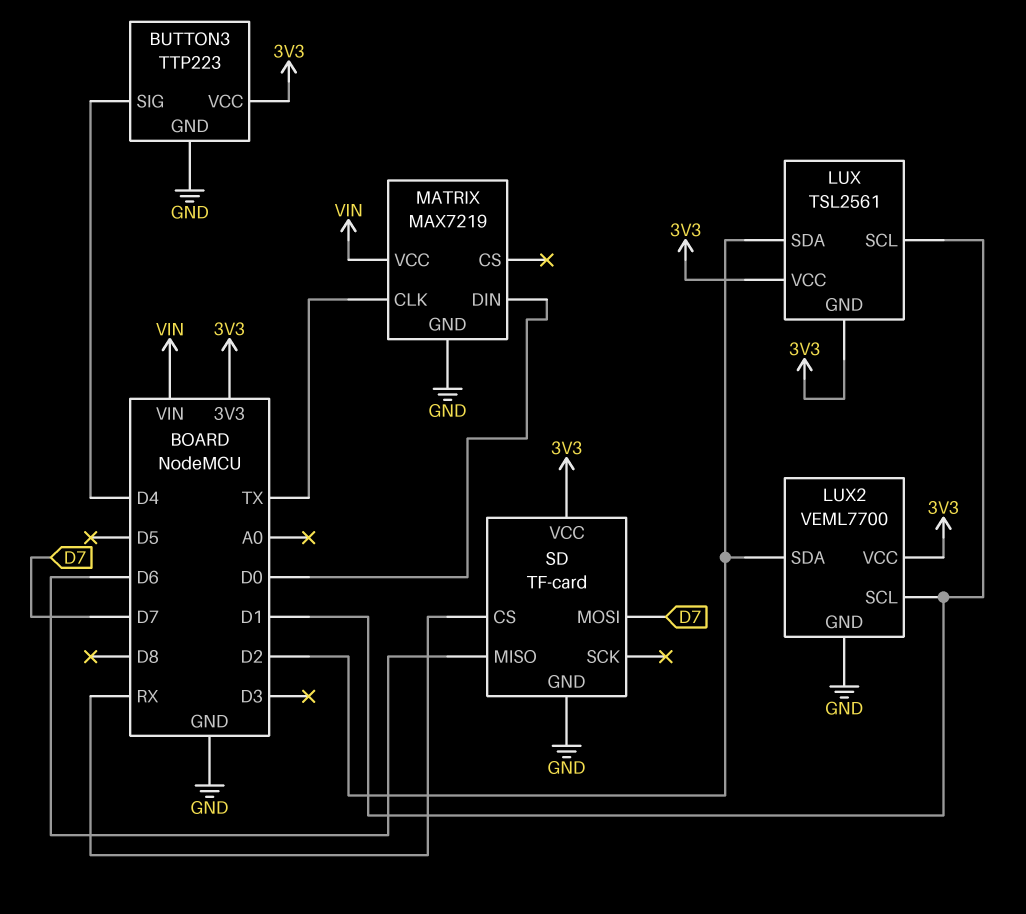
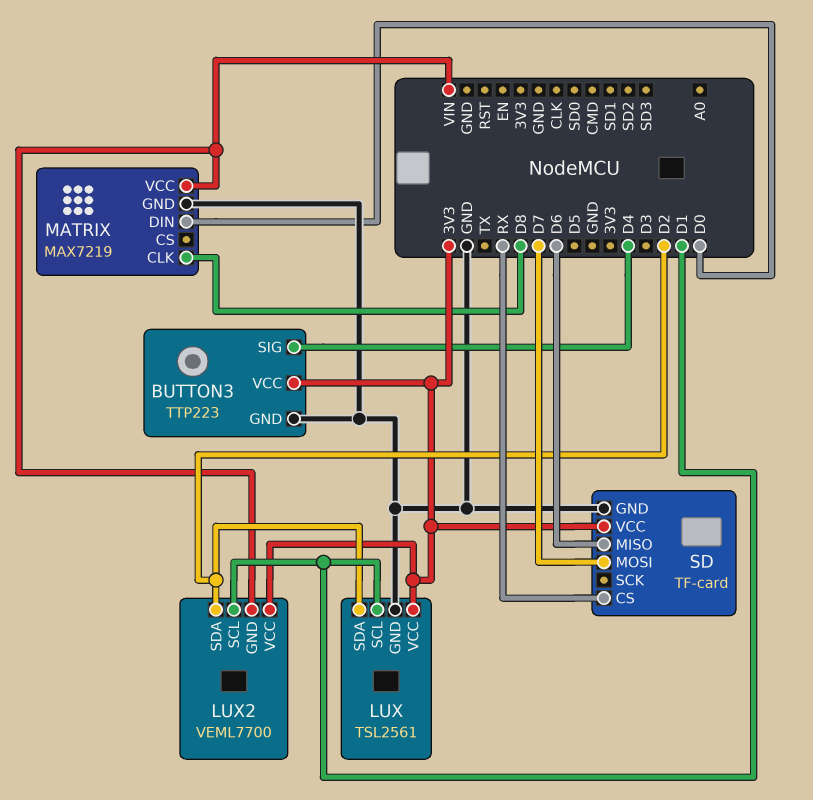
LUX pin GND: 3V3 -> GND
LUX2 pin GND: GND -> VIN
MATRIX pin CLK: TX -> D8

